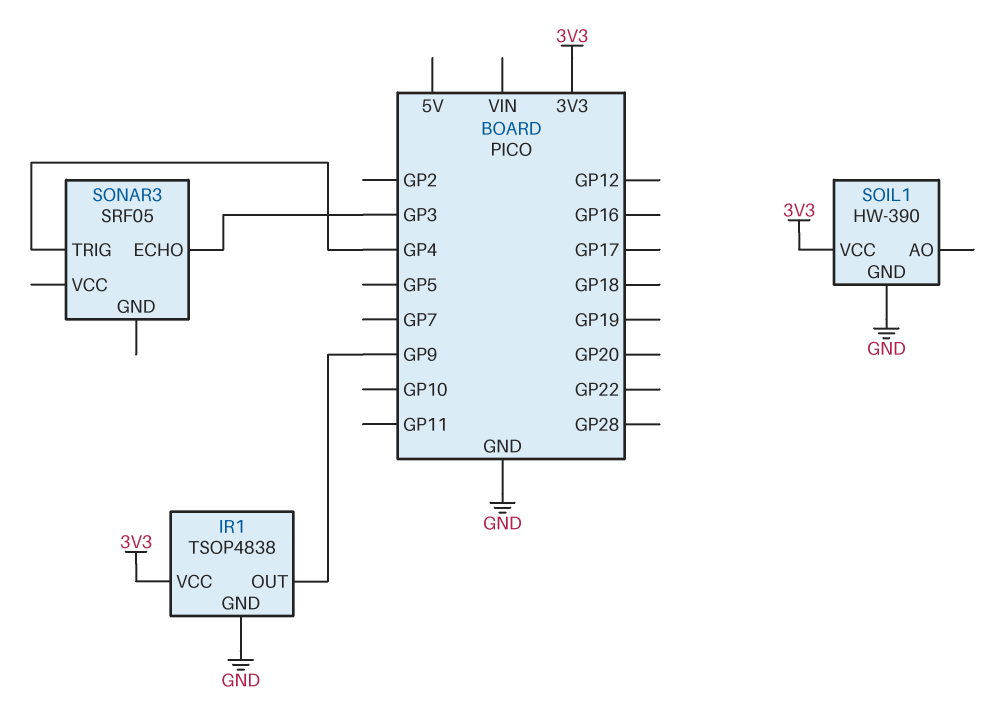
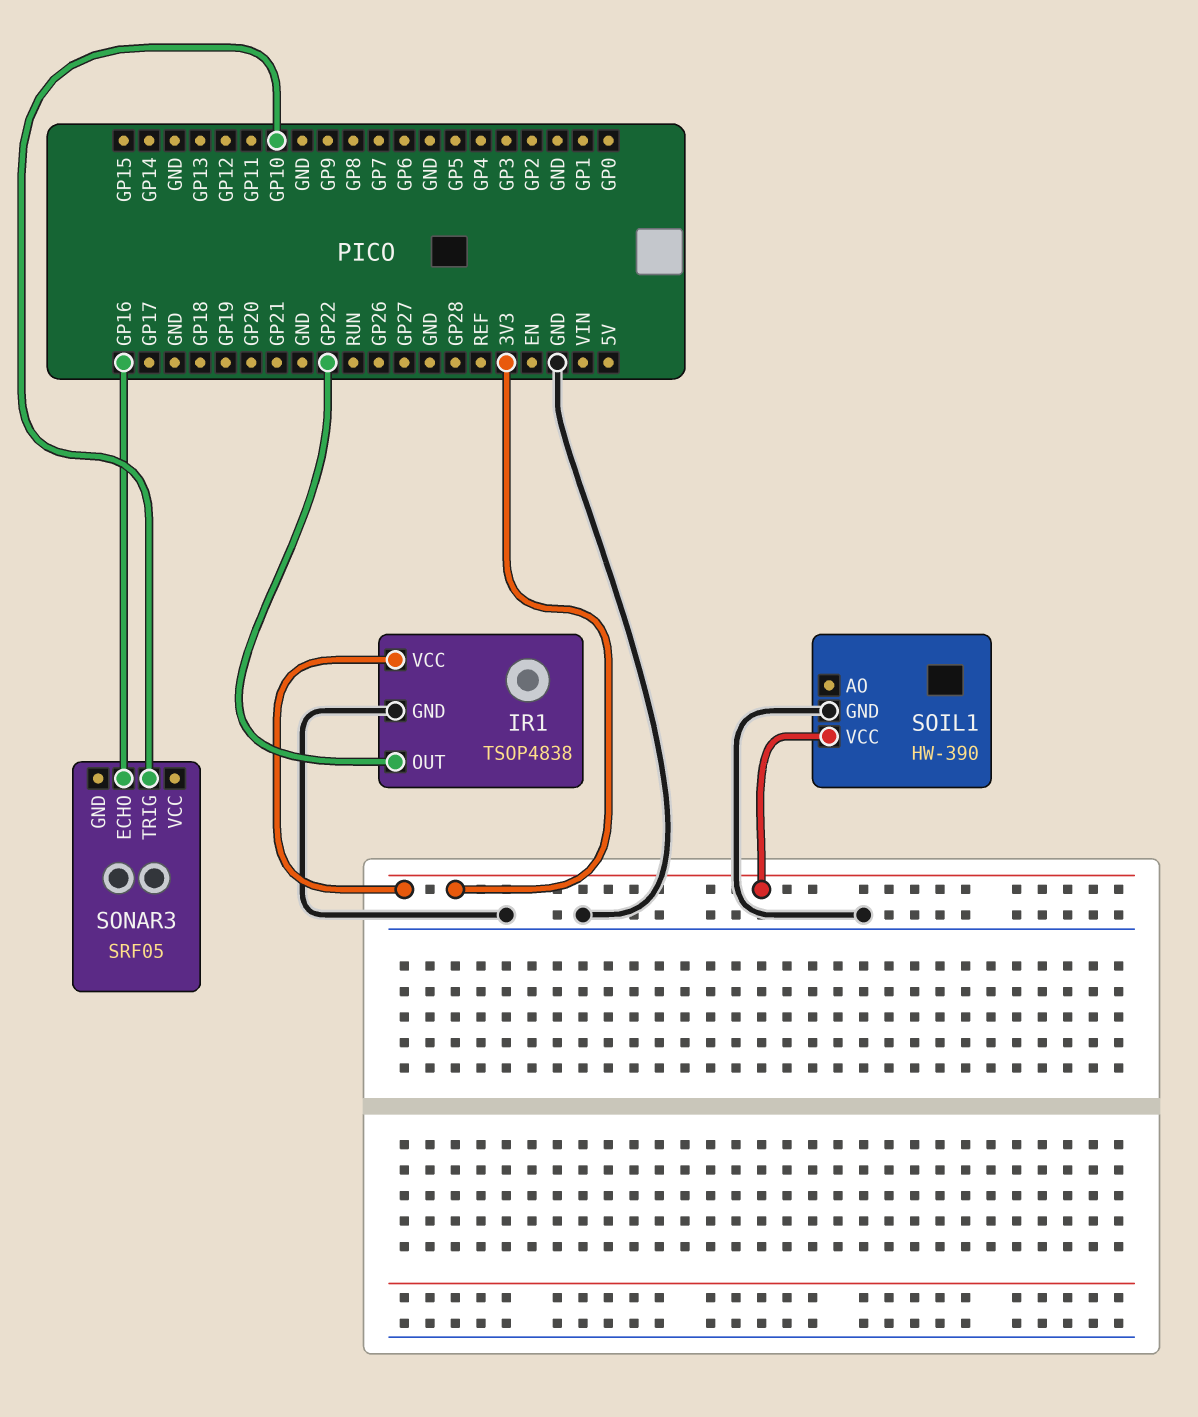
IR1 pin OUT: GP9 -> GP22
SONAR3 pin ECHO: GP3 -> GP16
SONAR3 pin TRIG: GP4 -> GP10

